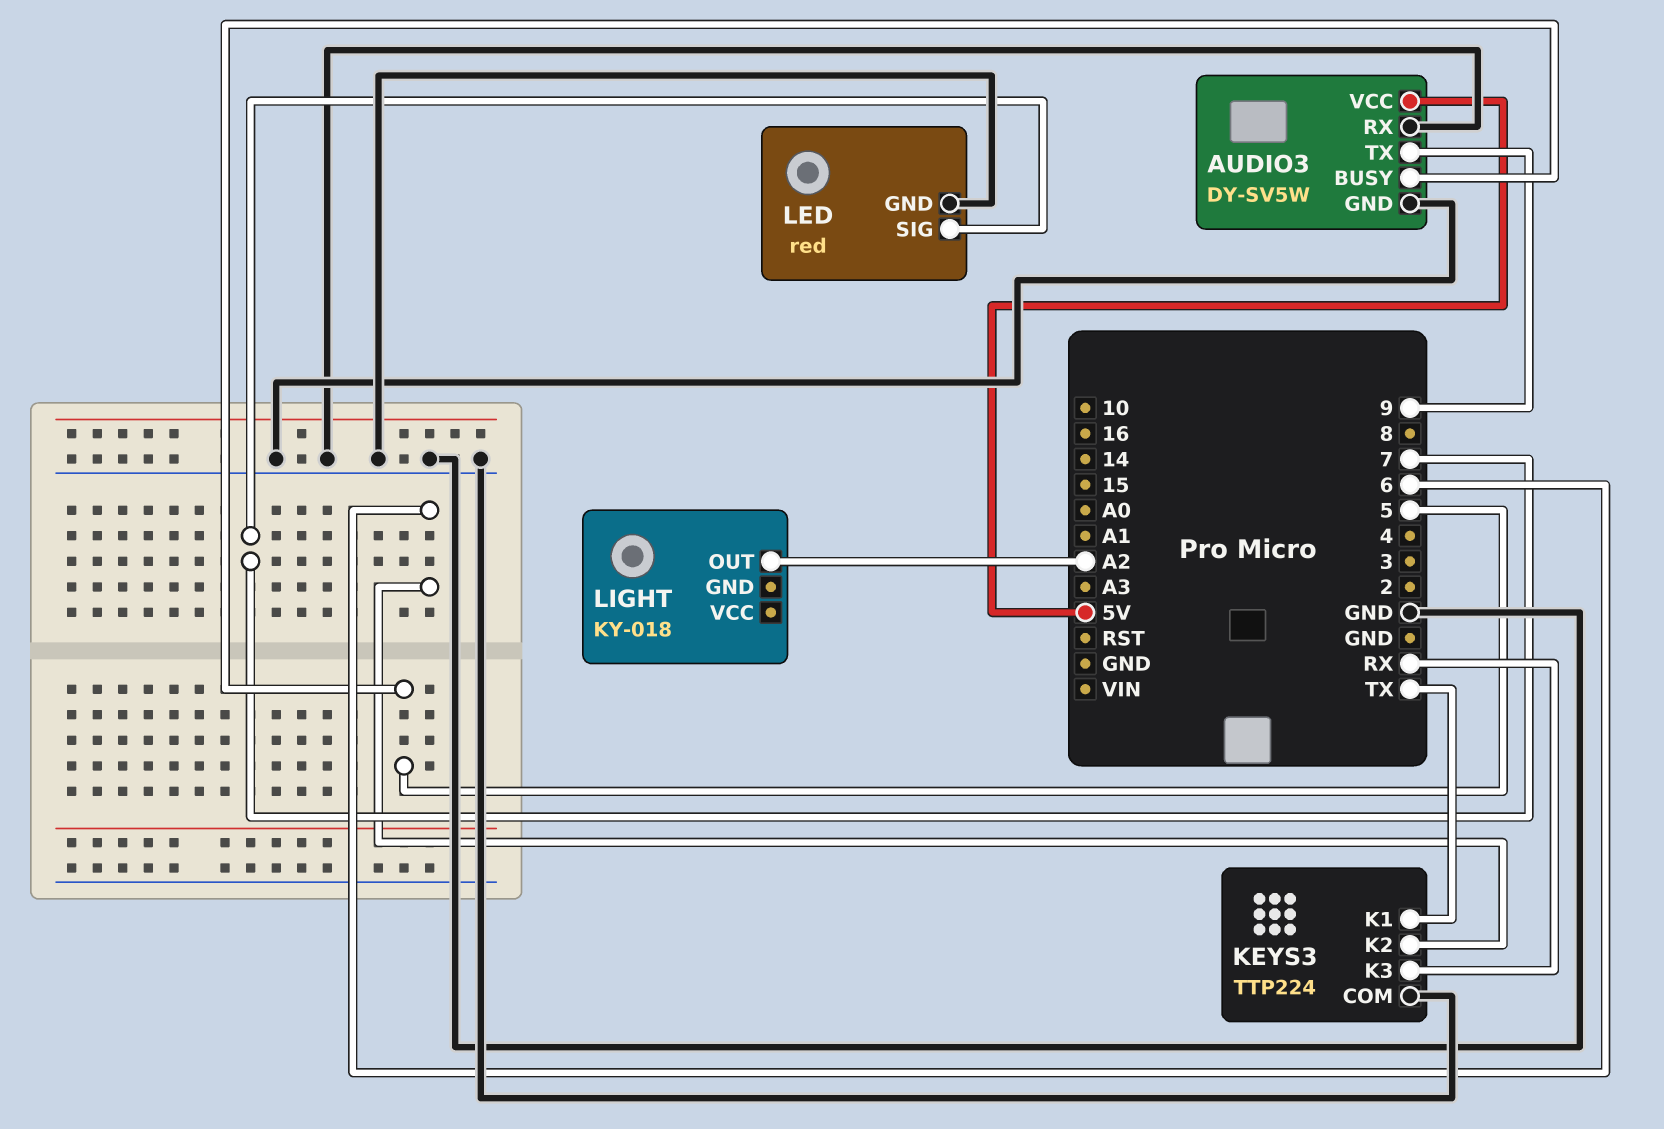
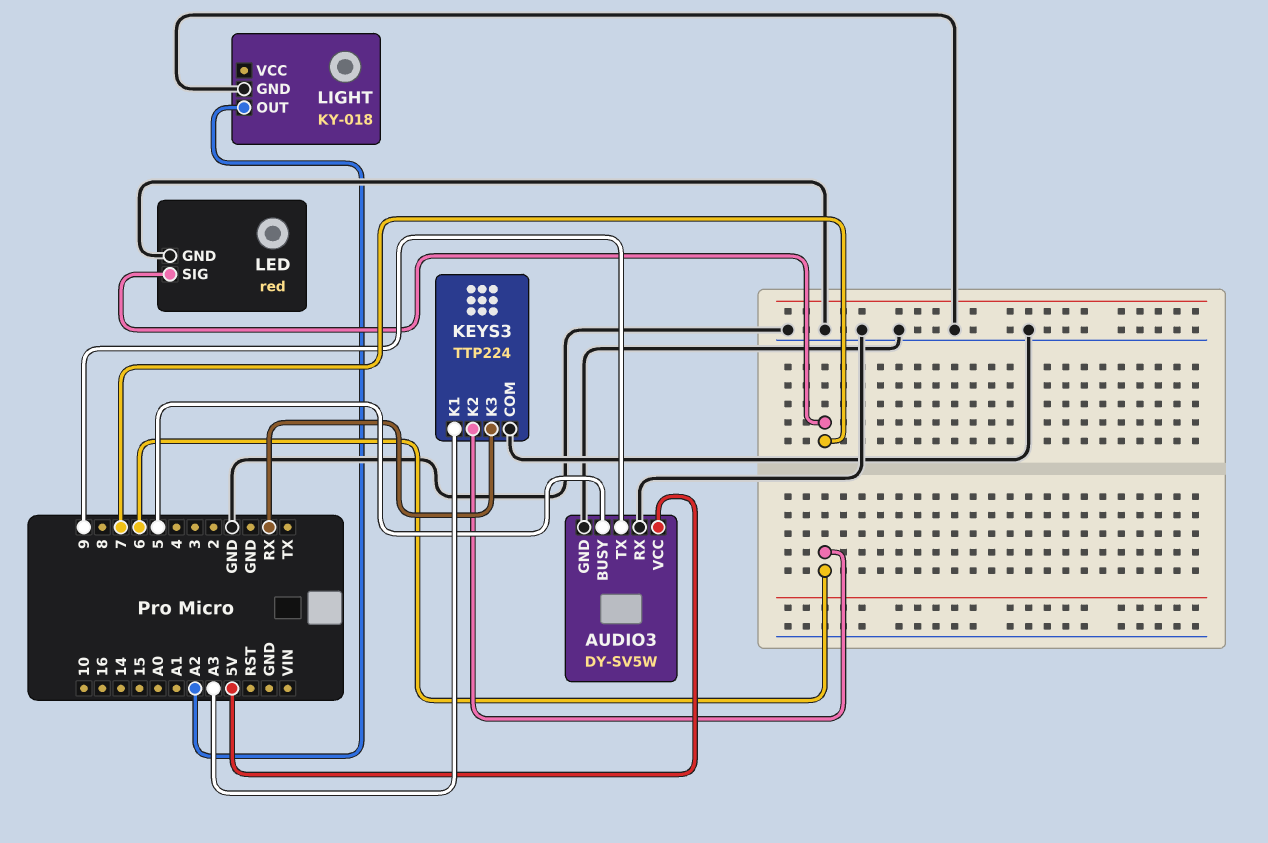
KEYS3 pin K1: TX -> A3
LIGHT pin GND: none -> GND

